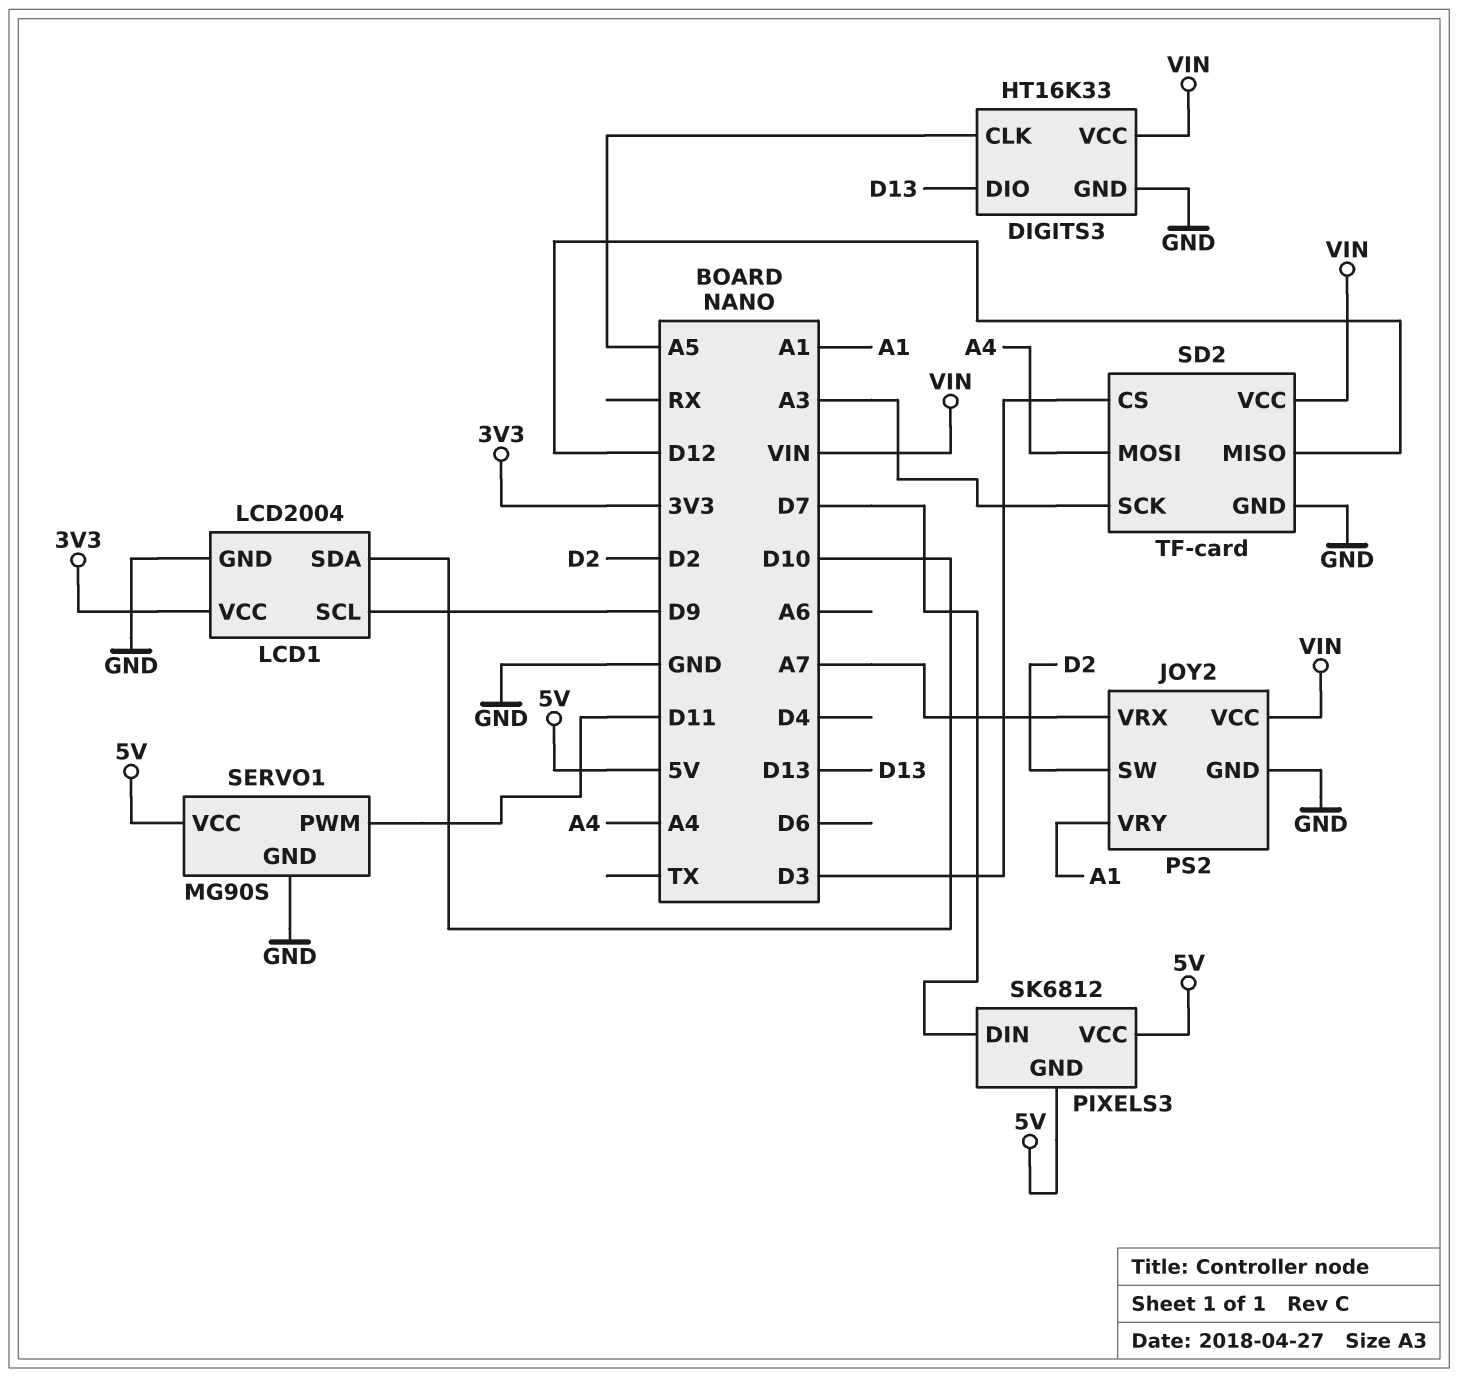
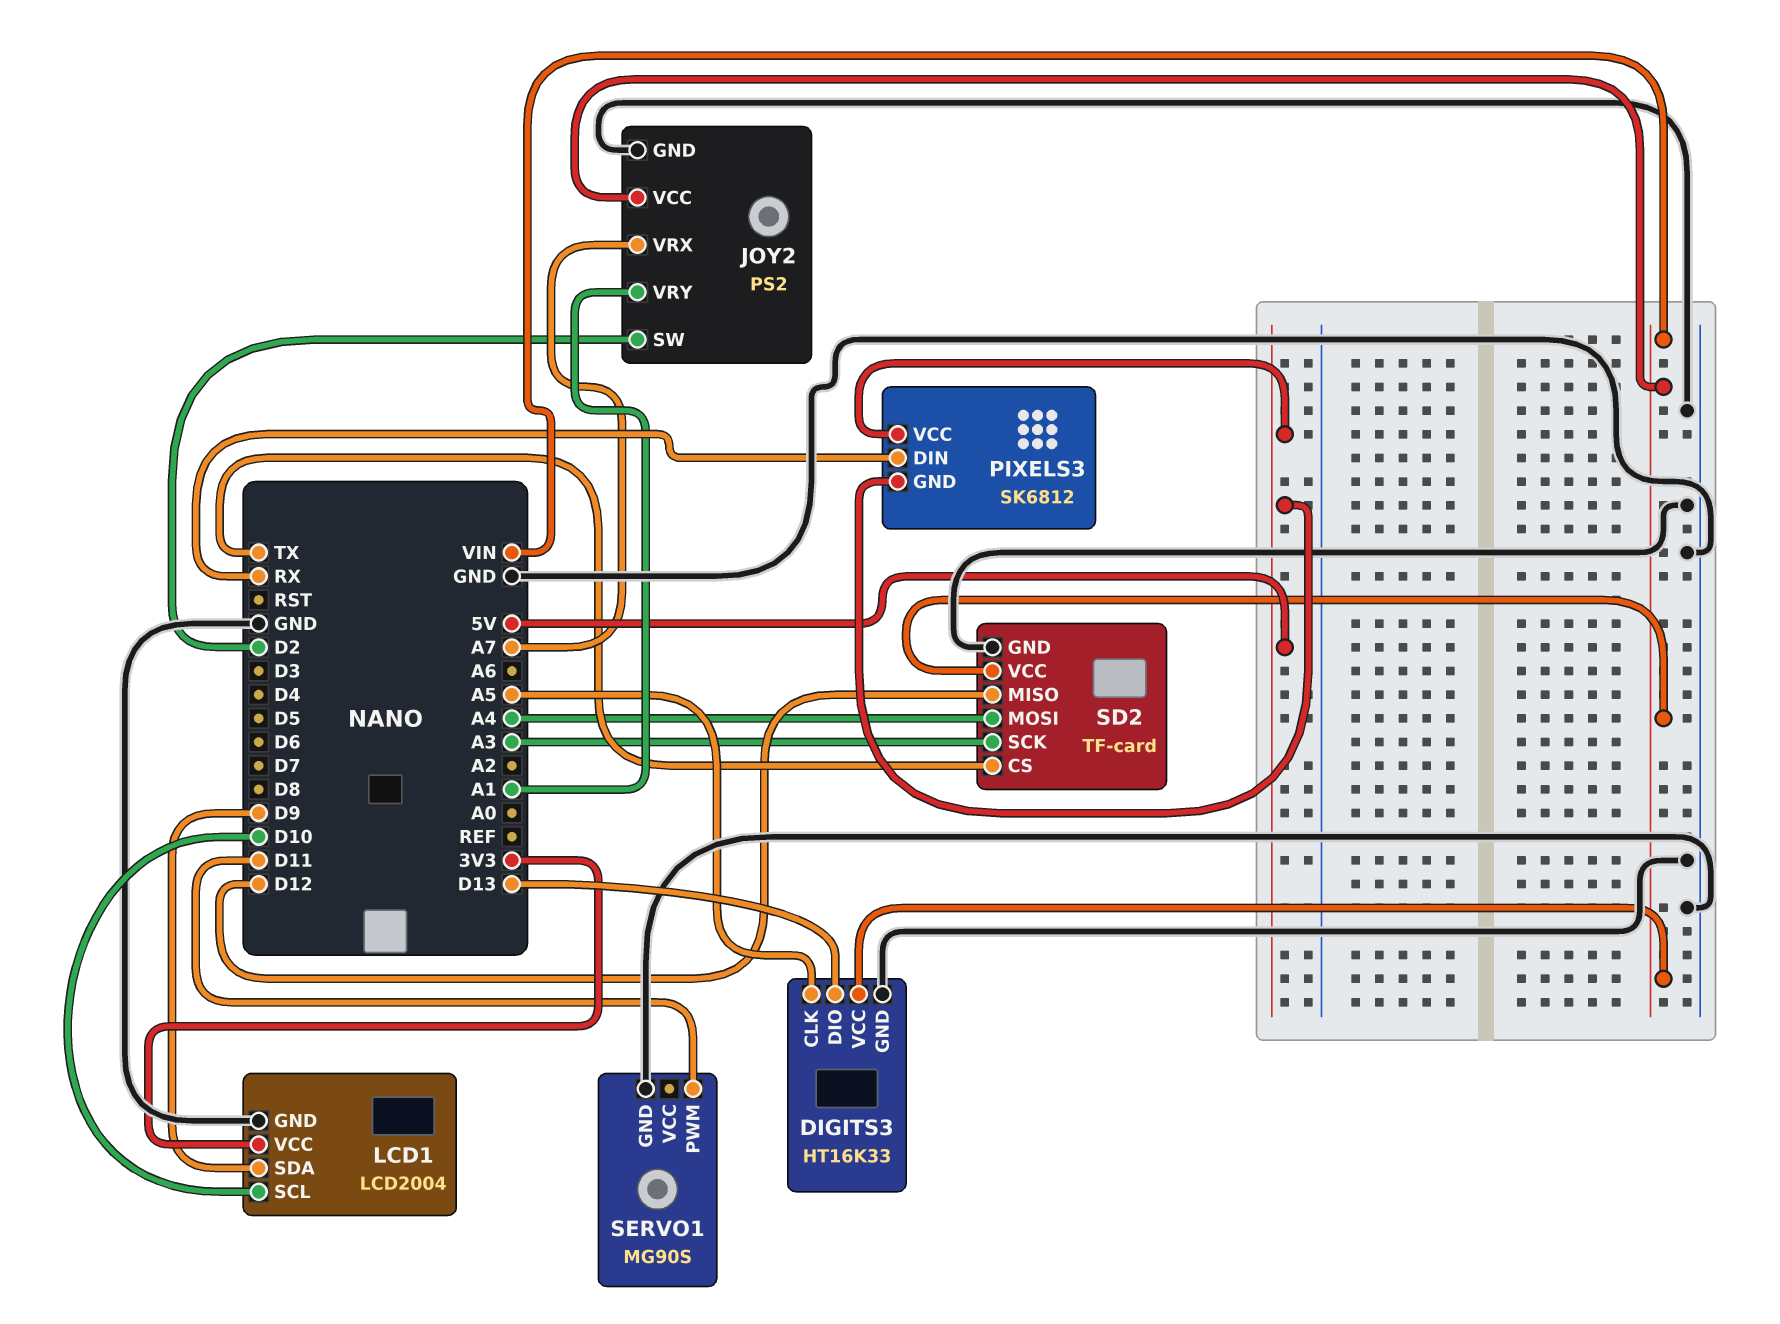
LCD1 pin SCL: D9 -> D10
LCD1 pin SDA: D10 -> D9
PIXELS3 pin DIN: D7 -> RX
SD2 pin CS: D3 -> TX
SERVO1 pin VCC: 5V -> none

